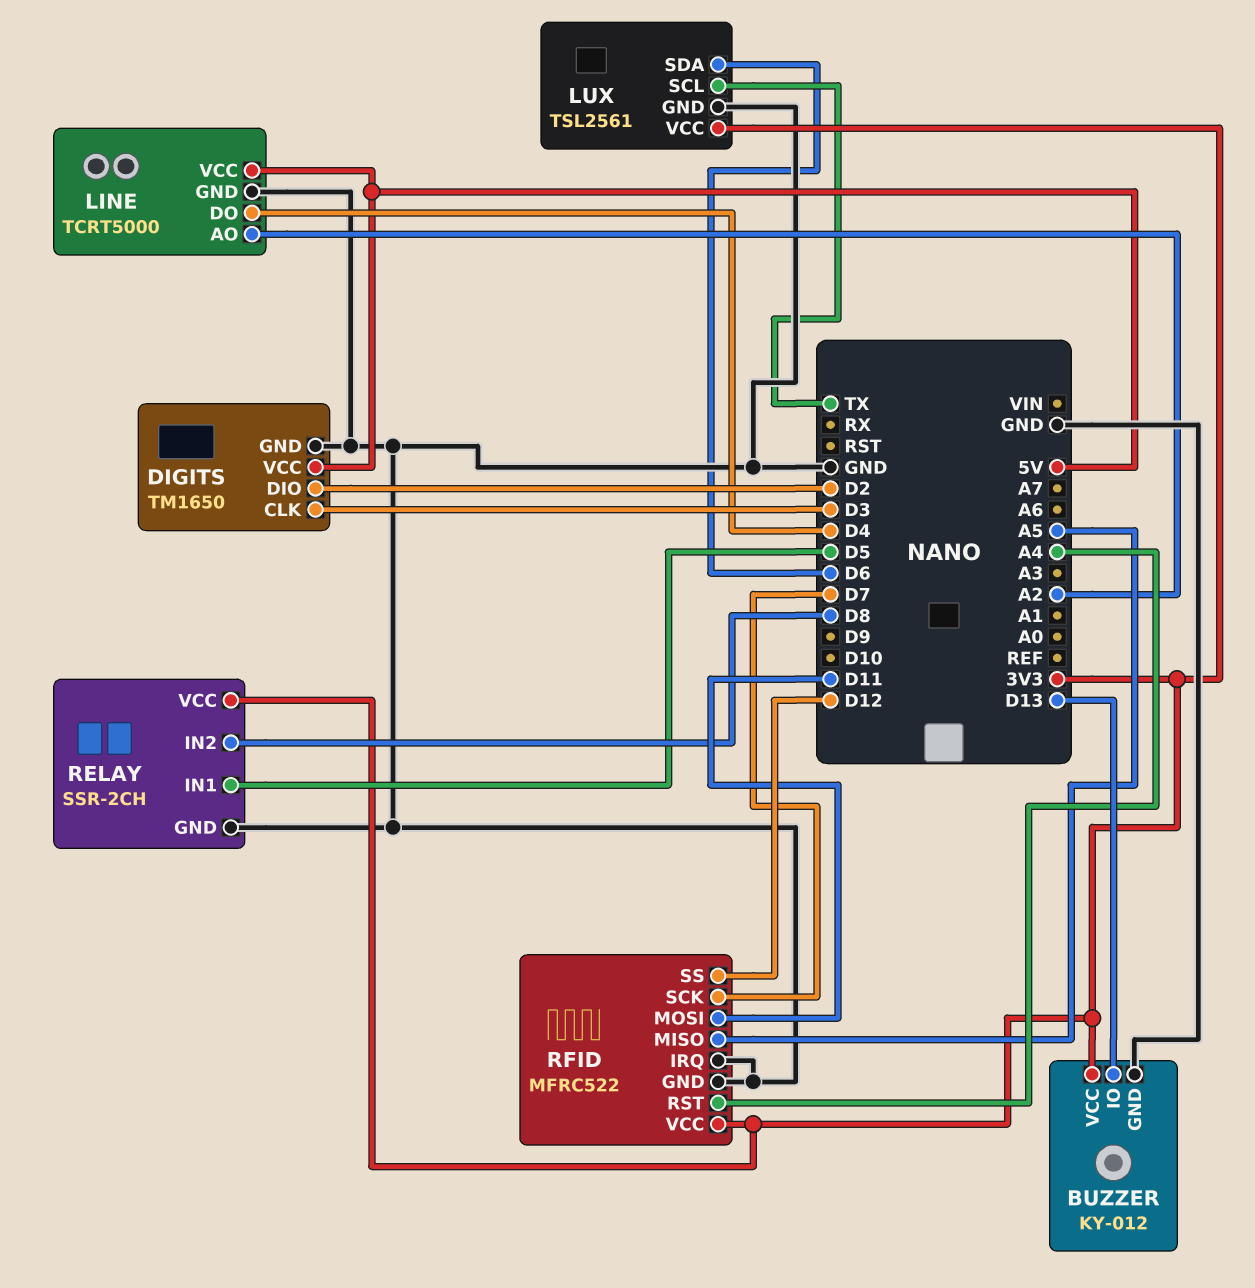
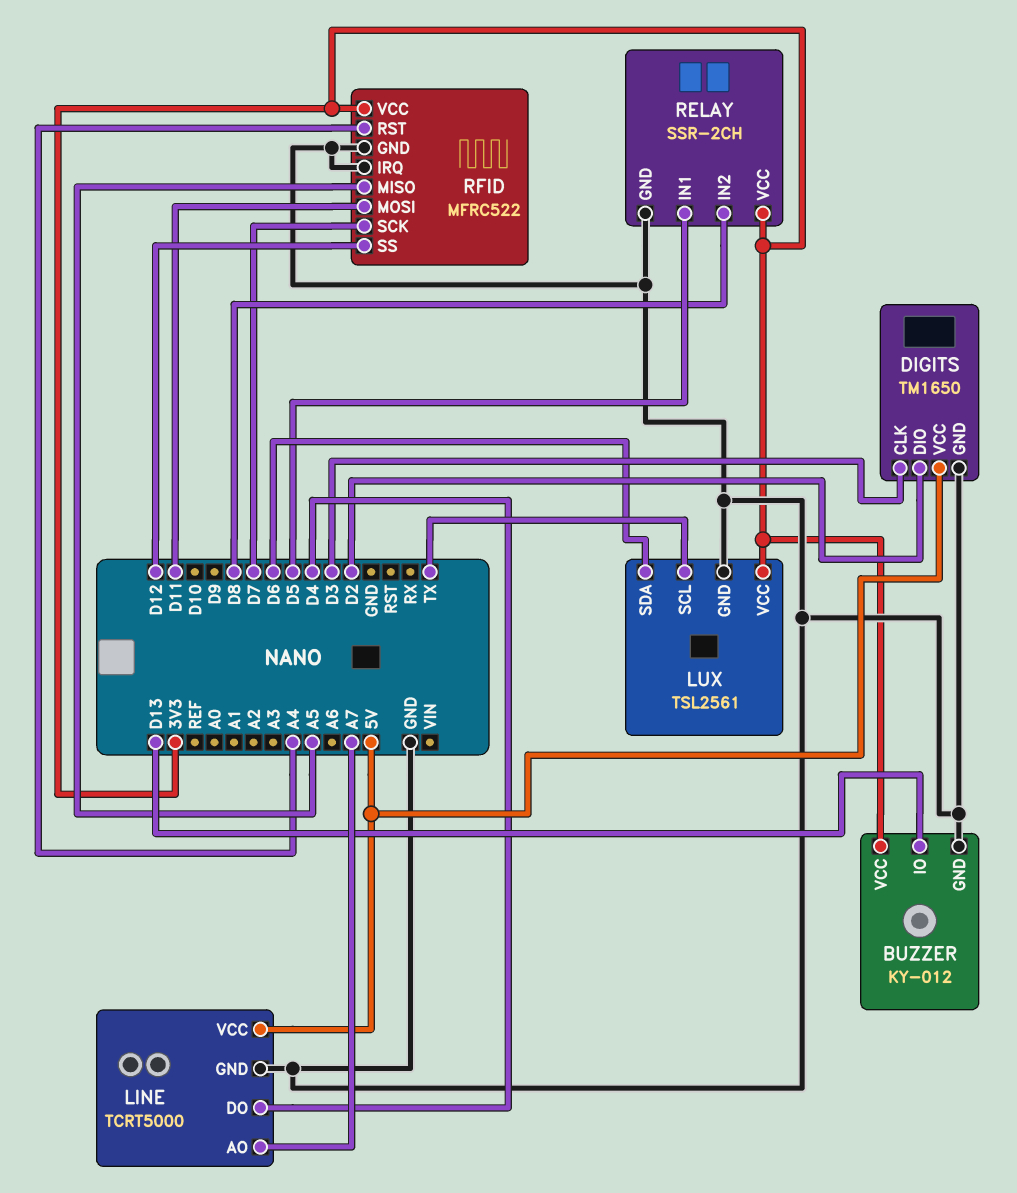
LINE pin AO: A2 -> A7

